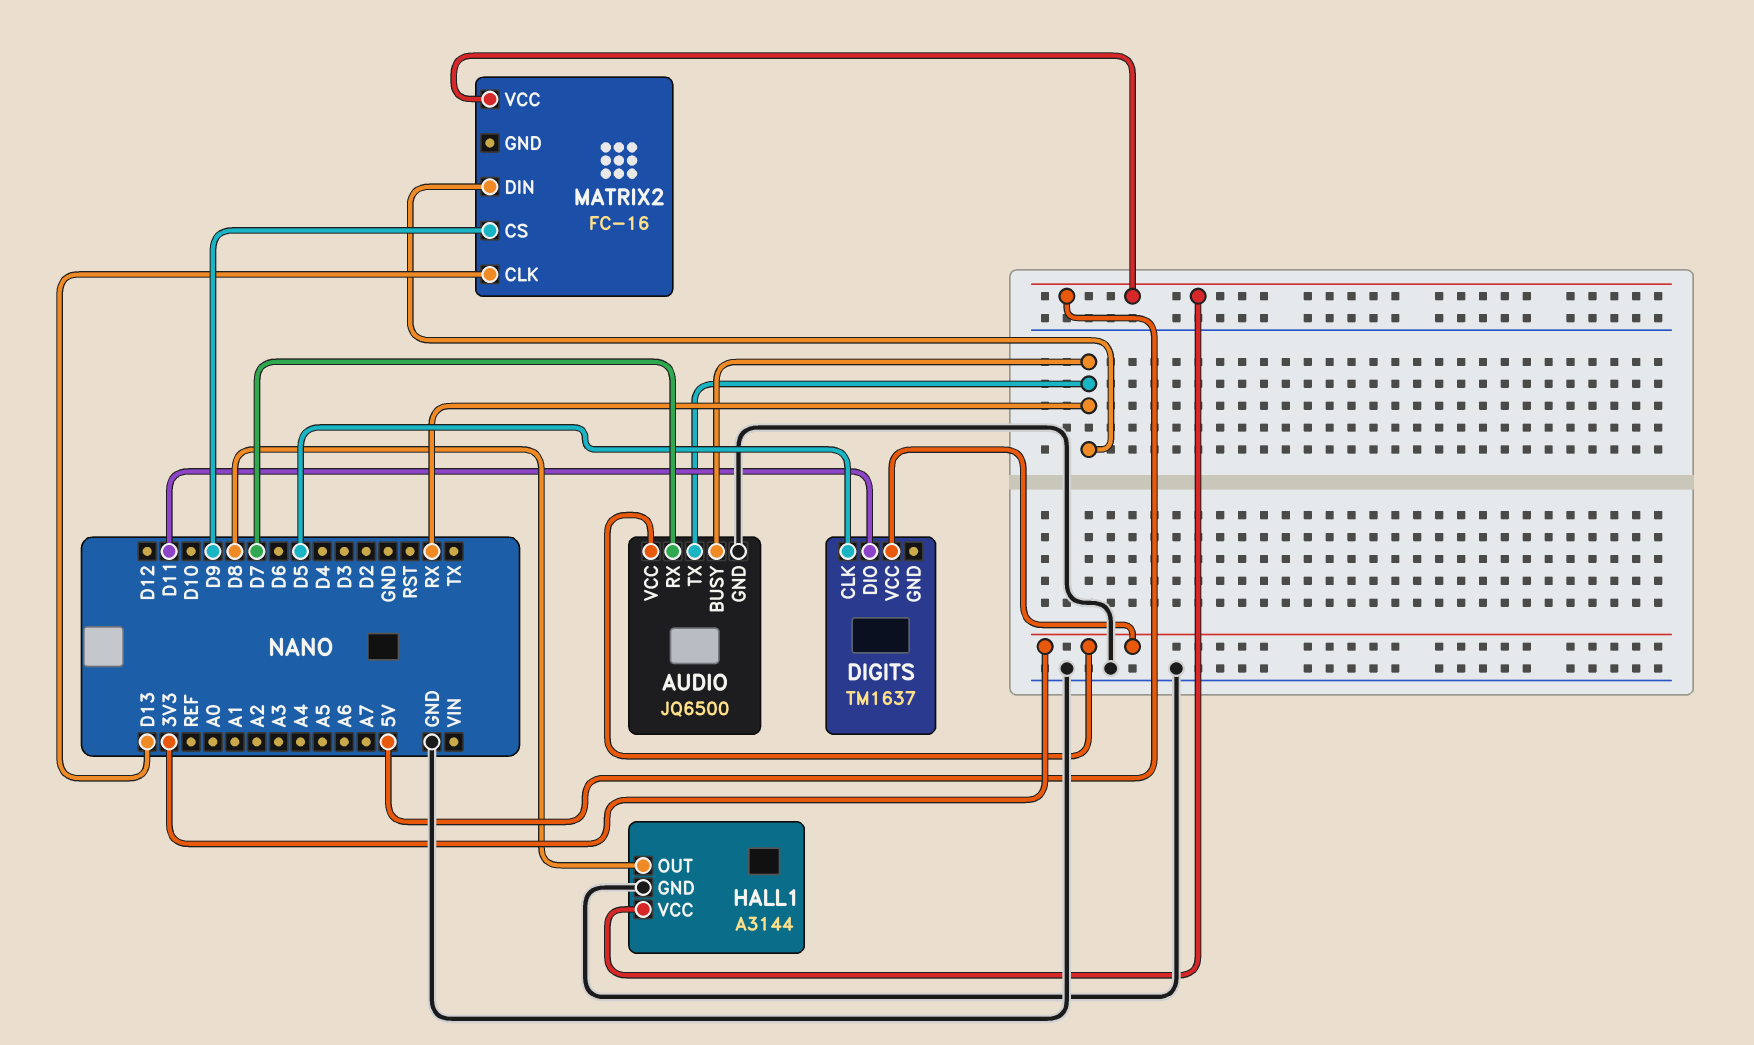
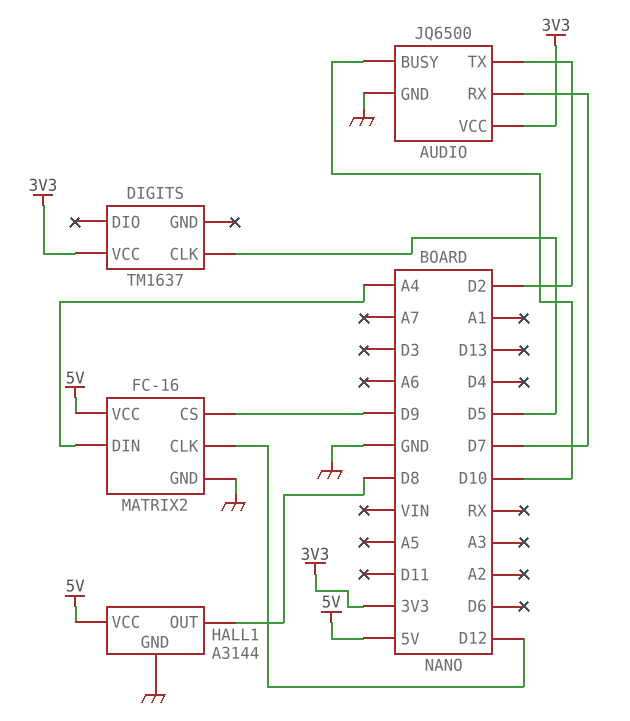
AUDIO pin BUSY: RX -> D10
AUDIO pin TX: RX -> D2
DIGITS pin DIO: D11 -> none
MATRIX2 pin CLK: D13 -> D12
MATRIX2 pin DIN: RX -> A4
MATRIX2 pin GND: none -> GND

